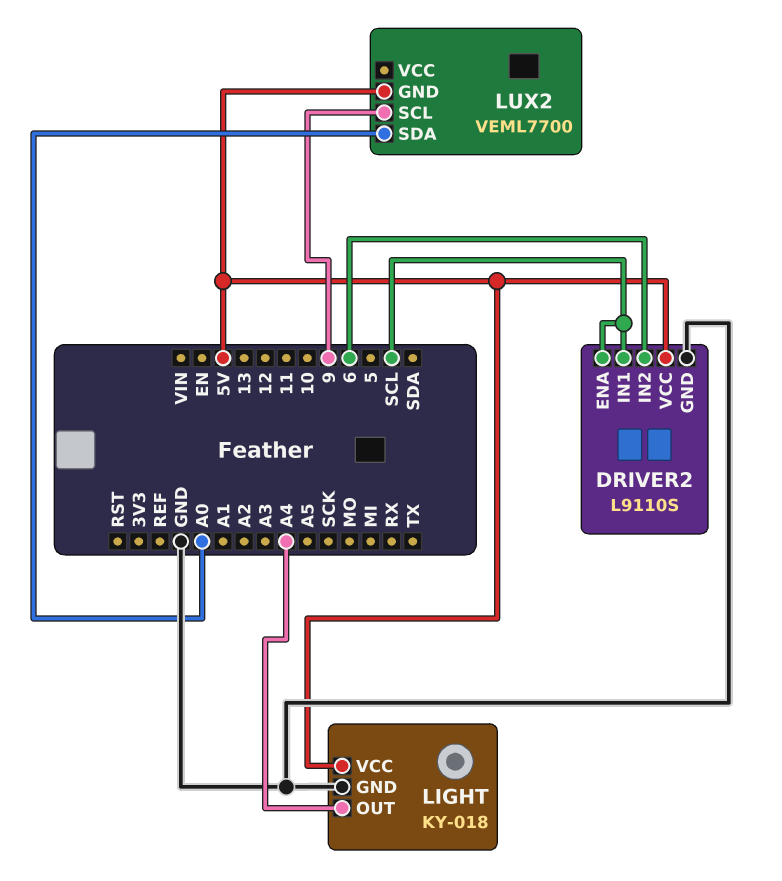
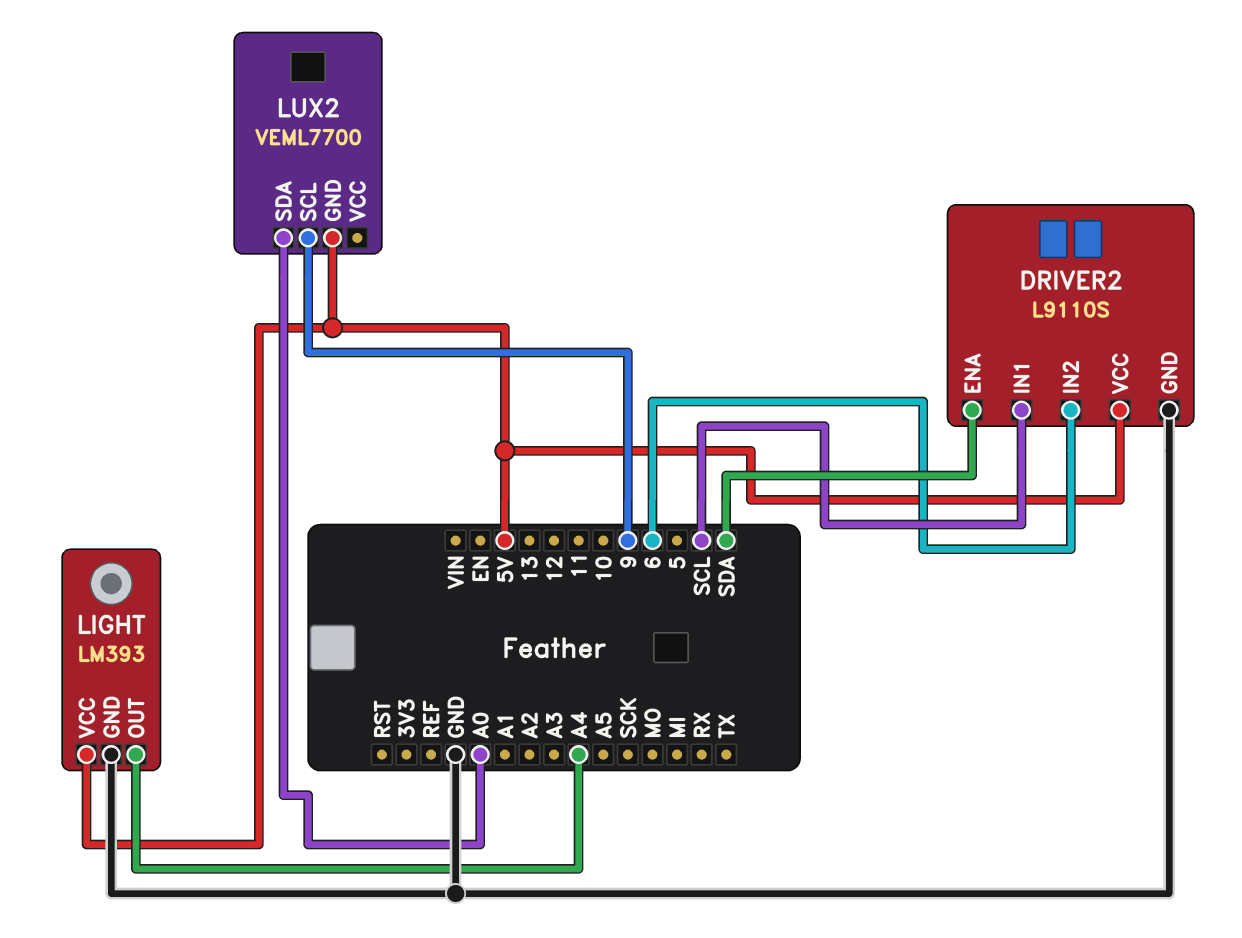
DRIVER2 pin ENA: SCL -> SDA
LIGHT: KY-018 -> LM393

